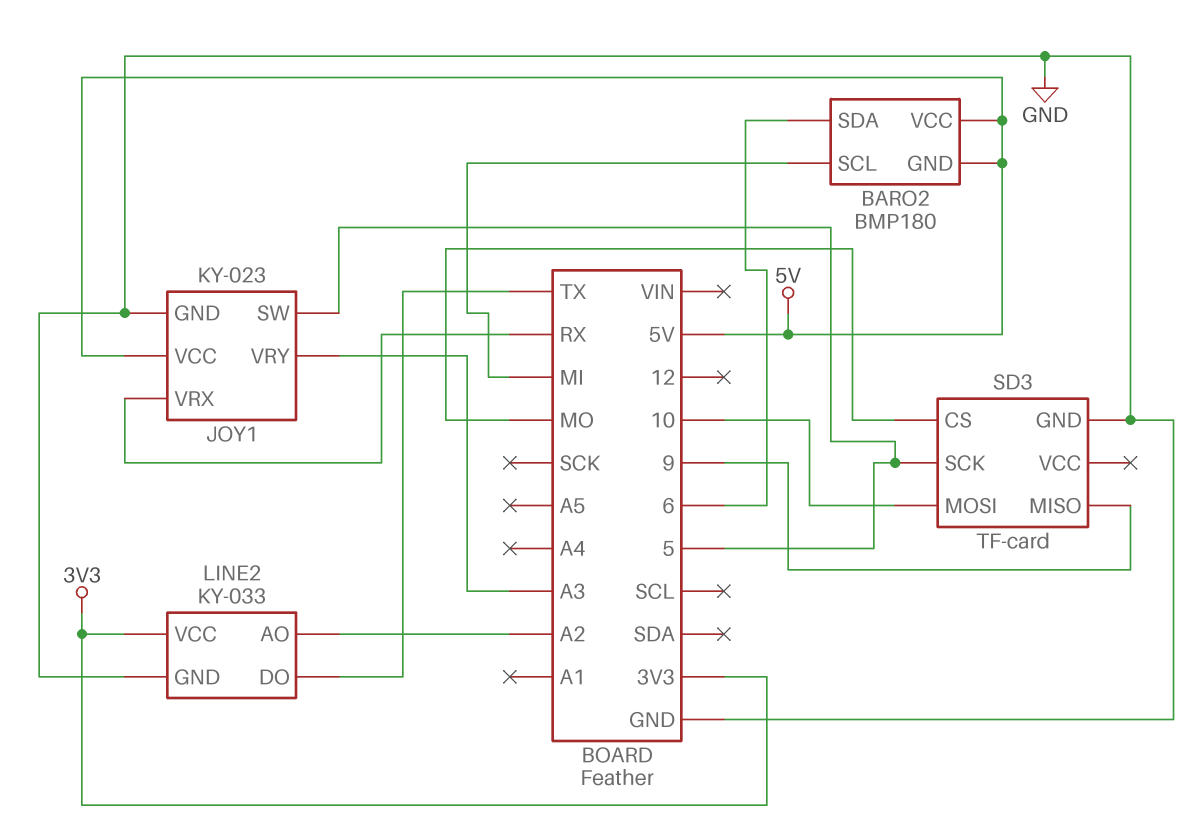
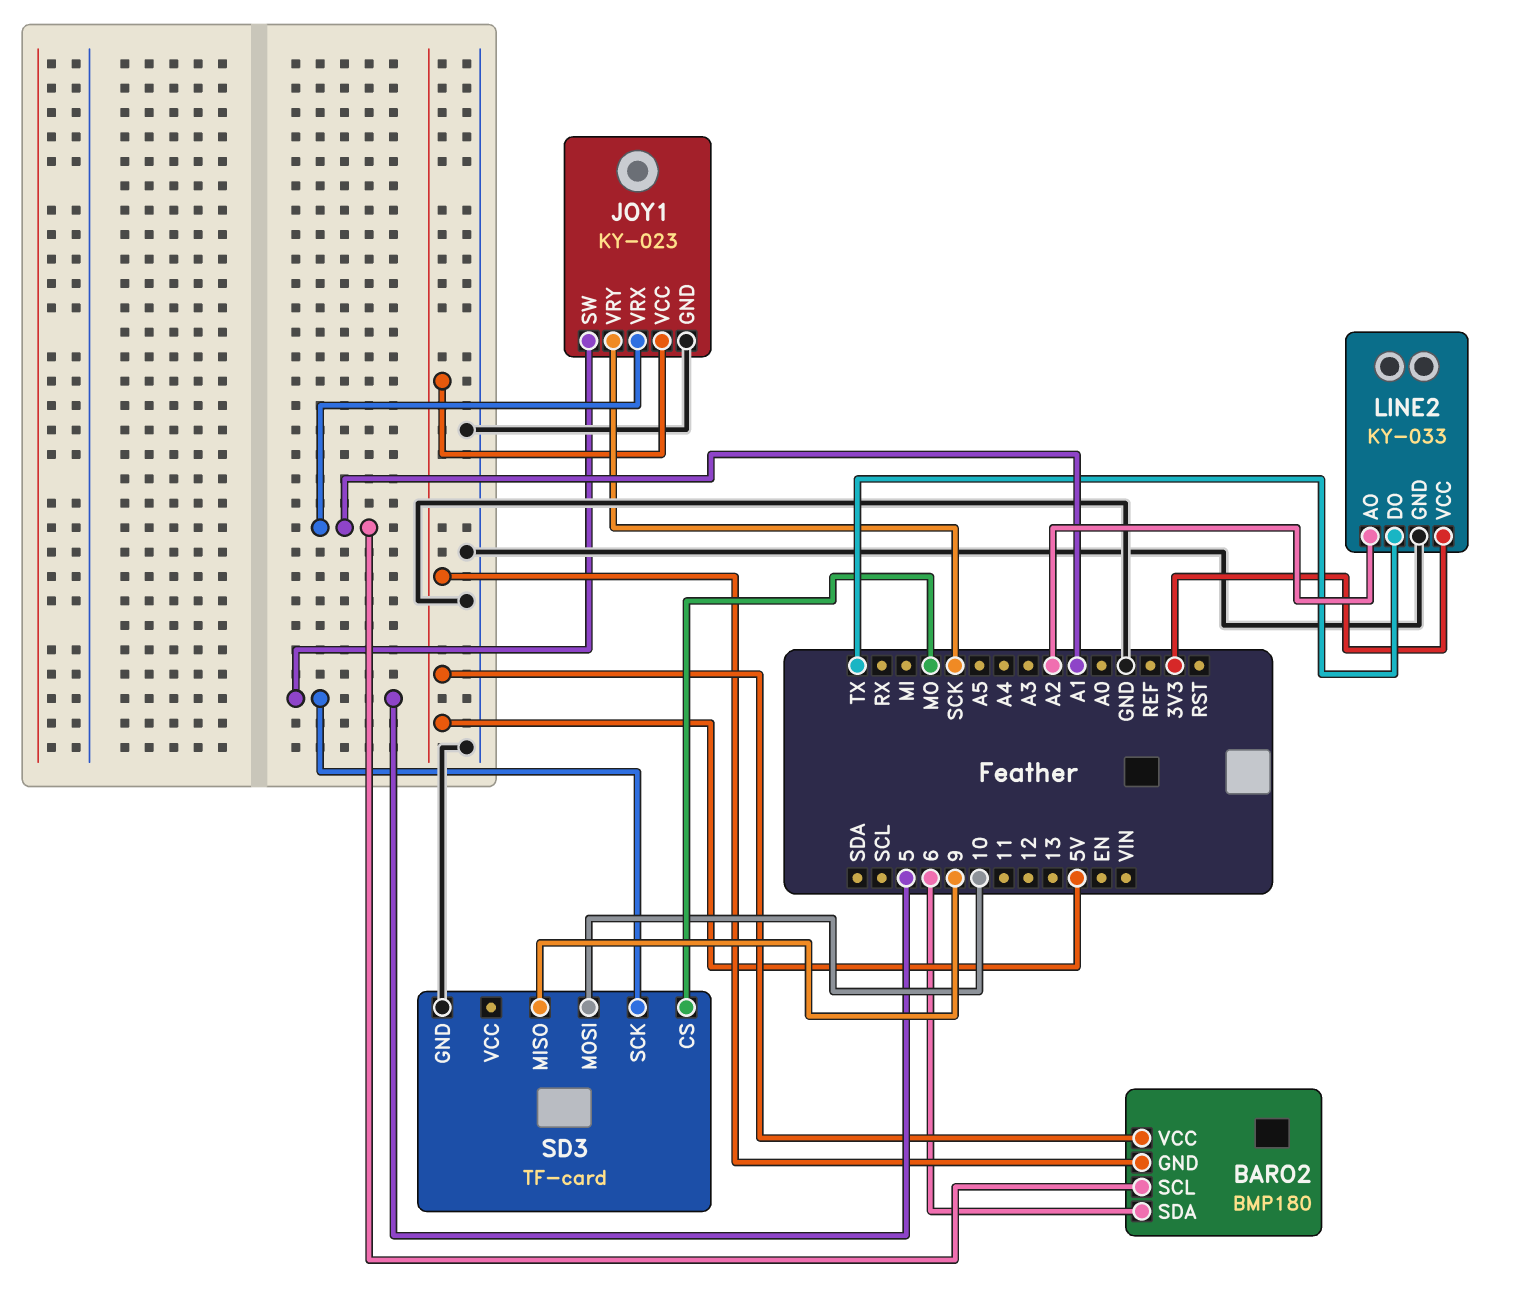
BARO2 pin SCL: MI -> A1
JOY1 pin VRX: RX -> A1
JOY1 pin VRY: A3 -> SCK

